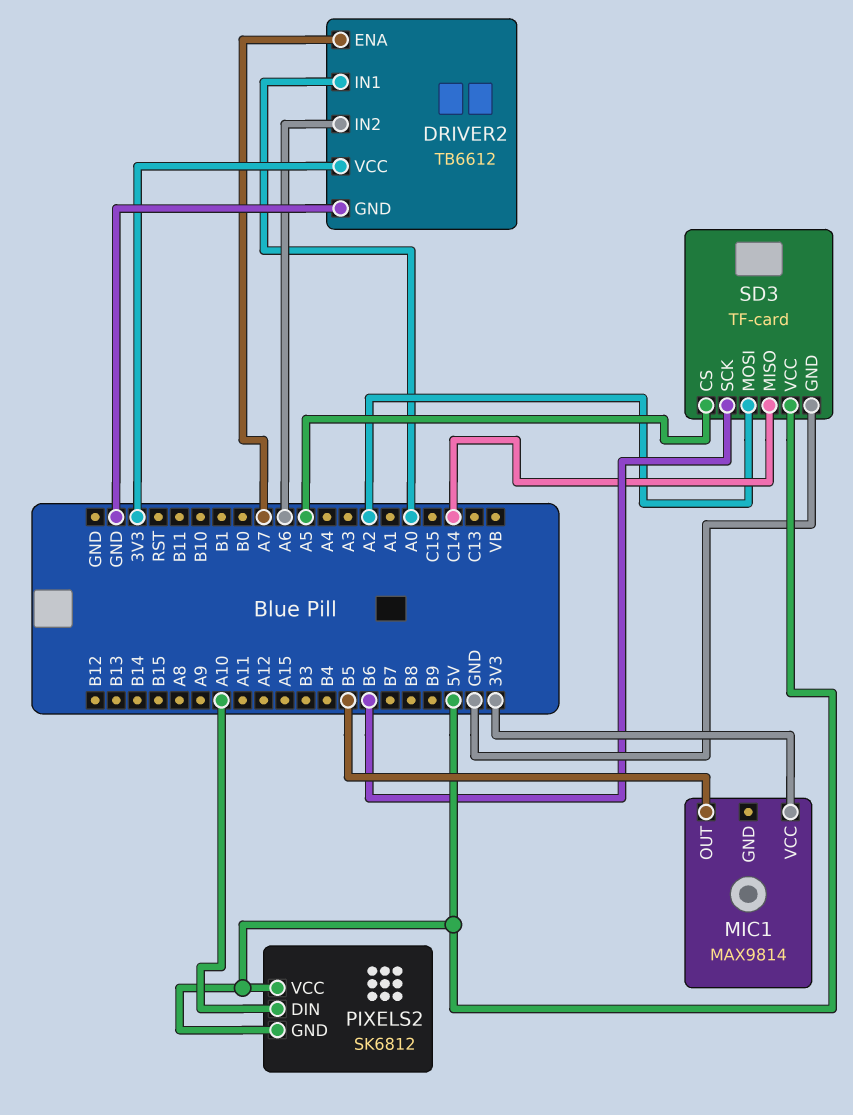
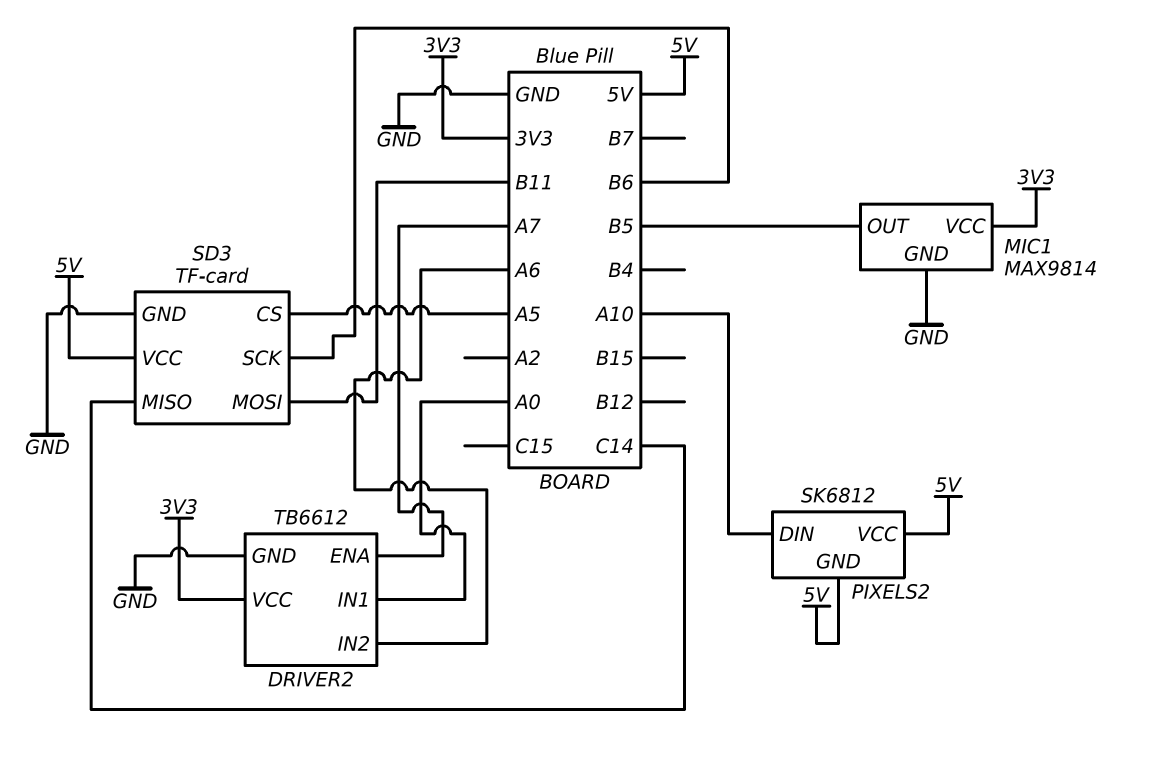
MIC1 pin GND: none -> GND
SD3 pin MOSI: A2 -> B11

